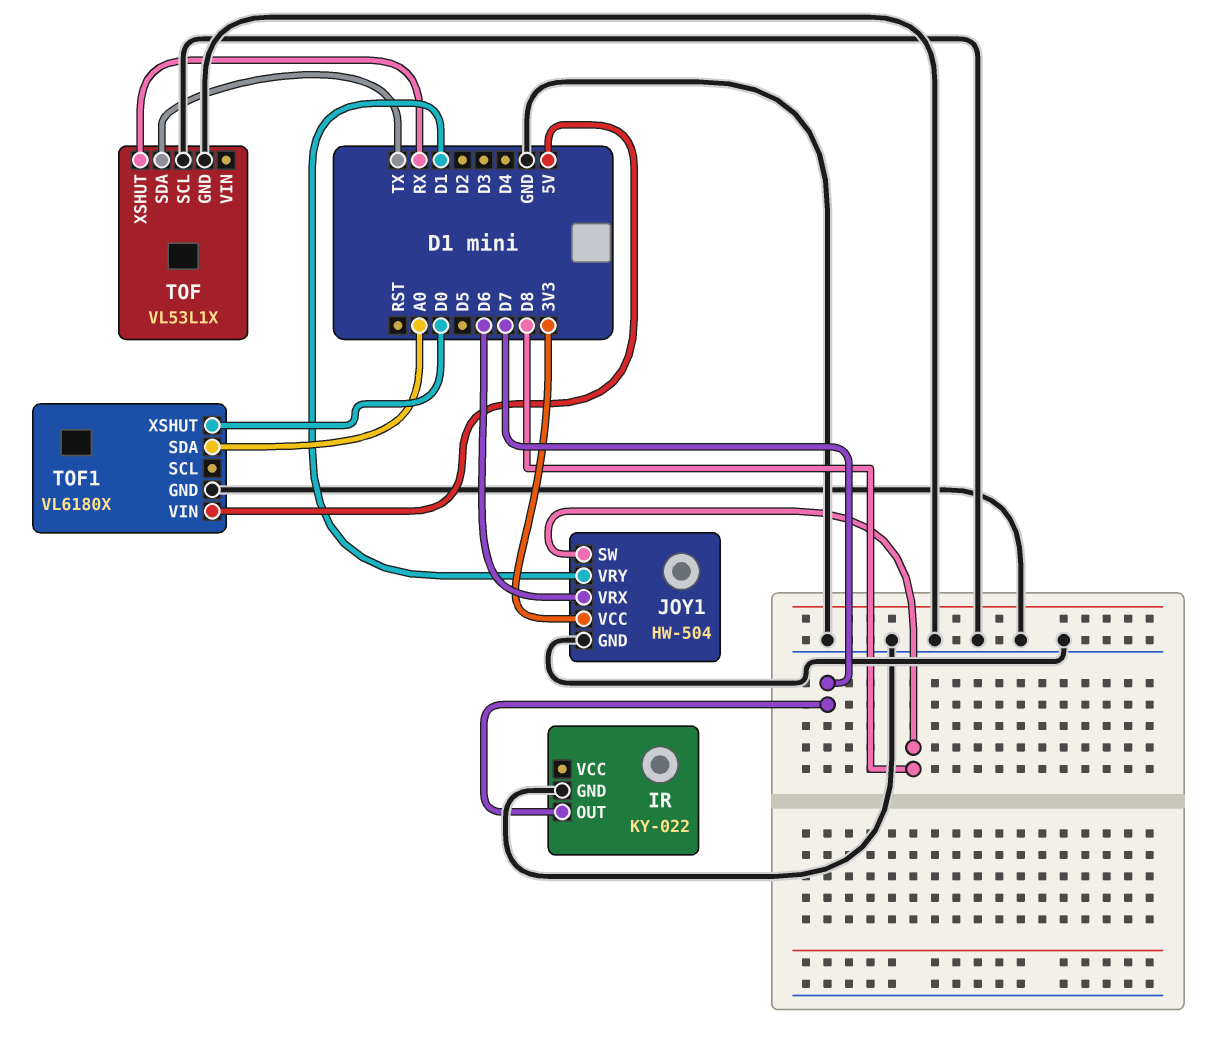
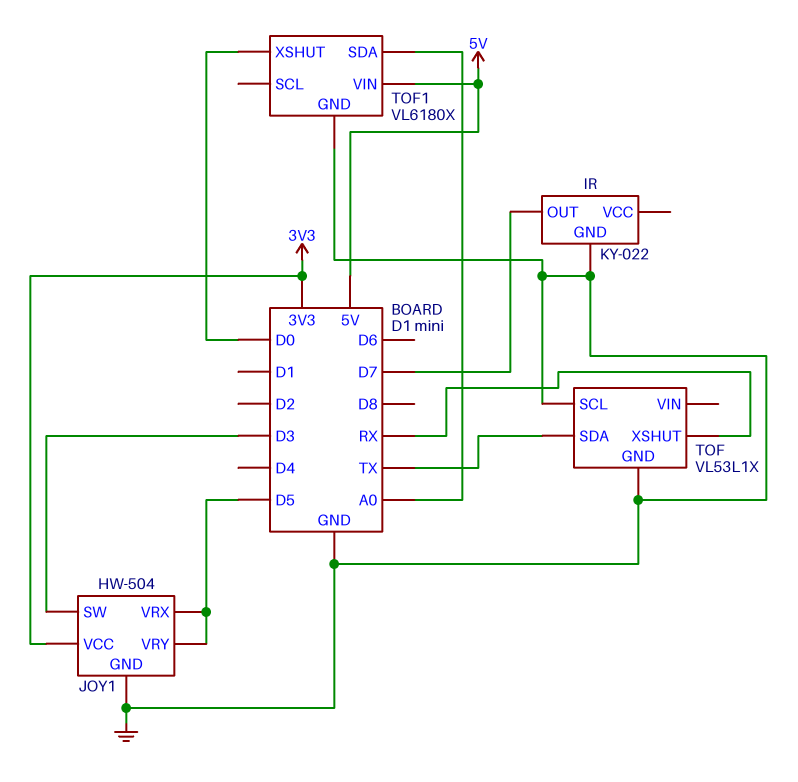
JOY1 pin SW: D8 -> D3
JOY1 pin VRX: D6 -> D5
JOY1 pin VRY: D1 -> D5

